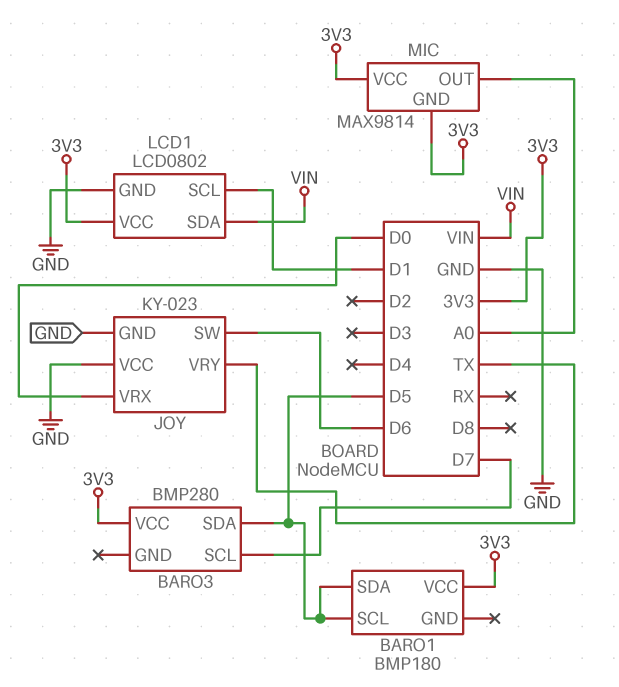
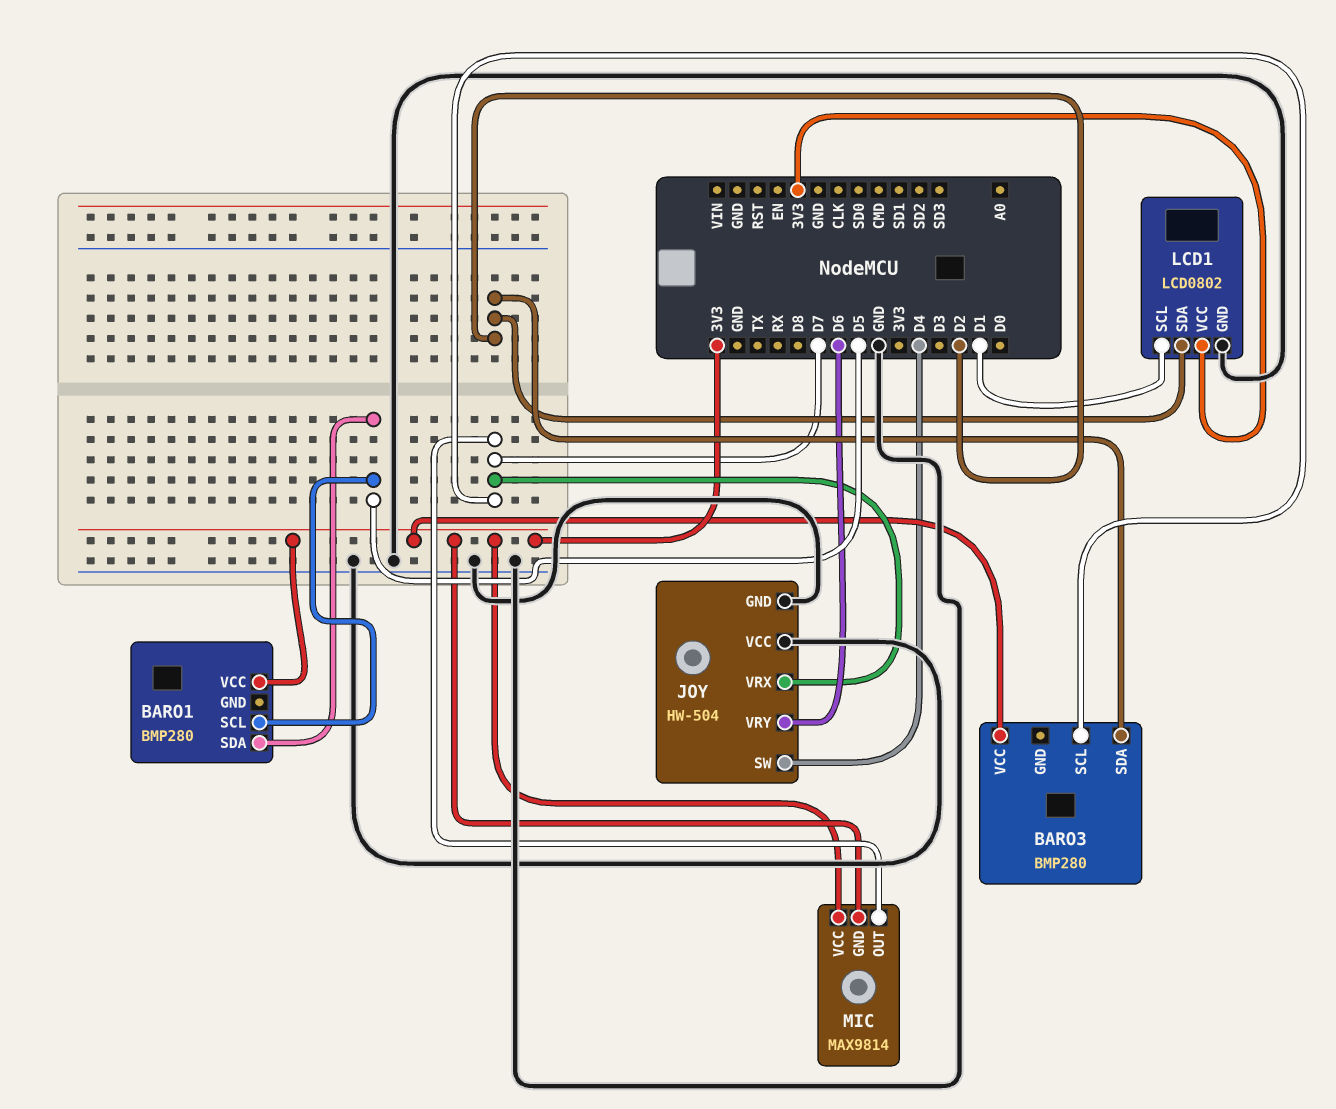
BARO1: BMP180 -> BMP280
BARO3 pin SDA: D5 -> D2
JOY: KY-023 -> HW-504
JOY pin SW: D6 -> D4
JOY pin VRX: D0 -> D7
JOY pin VRY: TX -> D6
LCD1 pin SDA: VIN -> D2
MIC pin OUT: A0 -> D7

